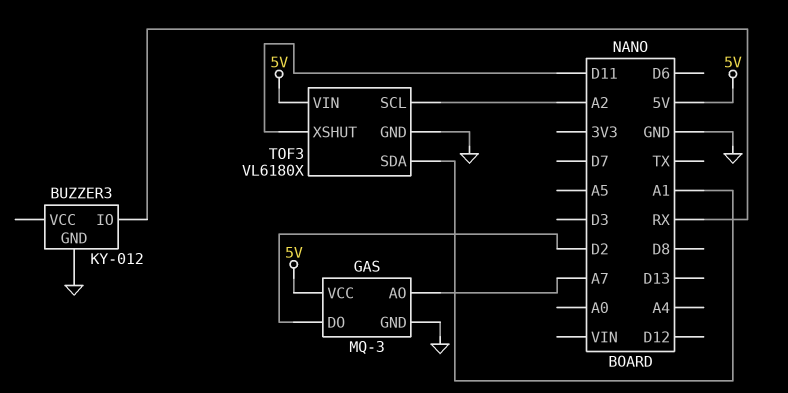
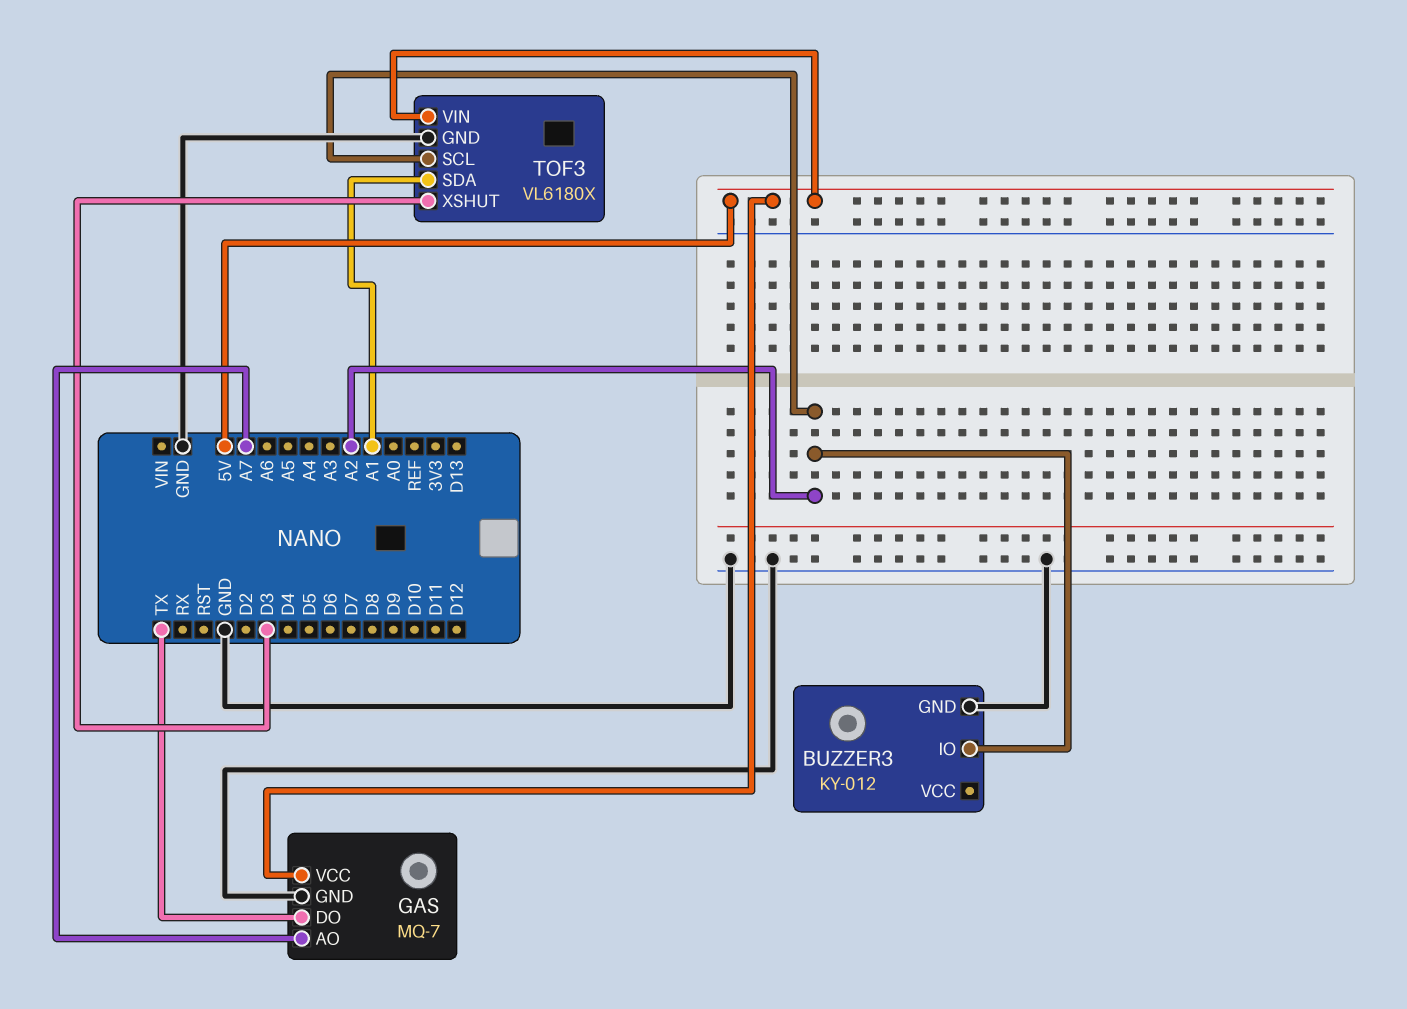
BUZZER3 pin IO: RX -> A2
GAS: MQ-3 -> MQ-7
GAS pin DO: D2 -> TX
TOF3 pin XSHUT: D11 -> D3

